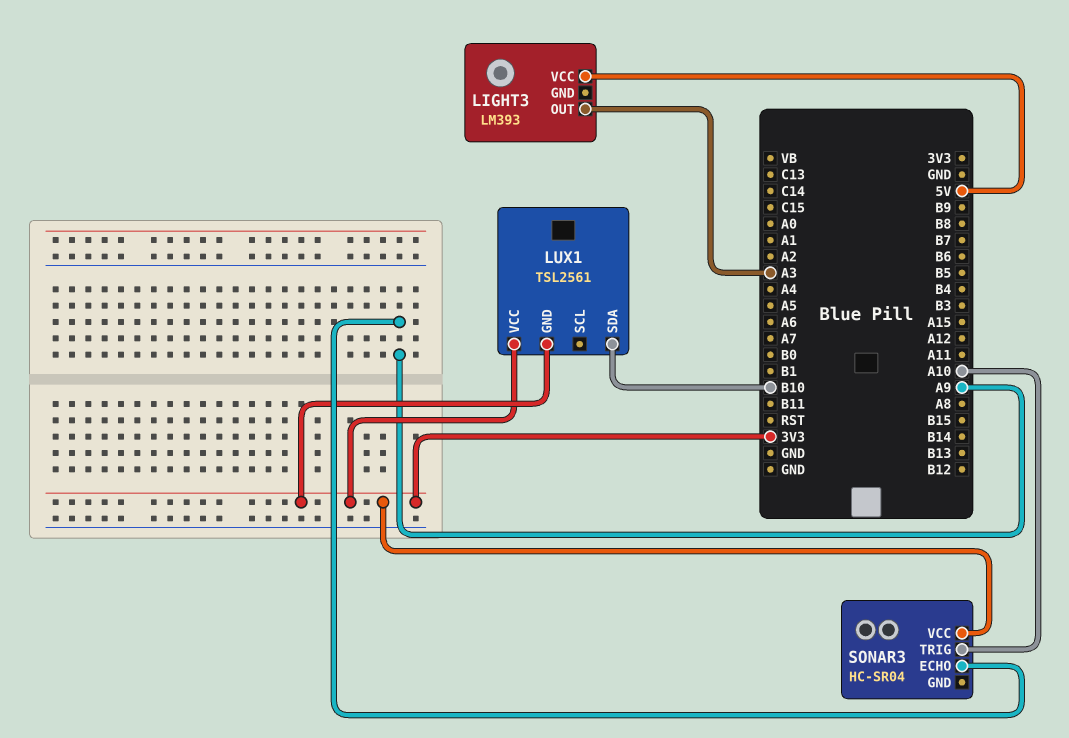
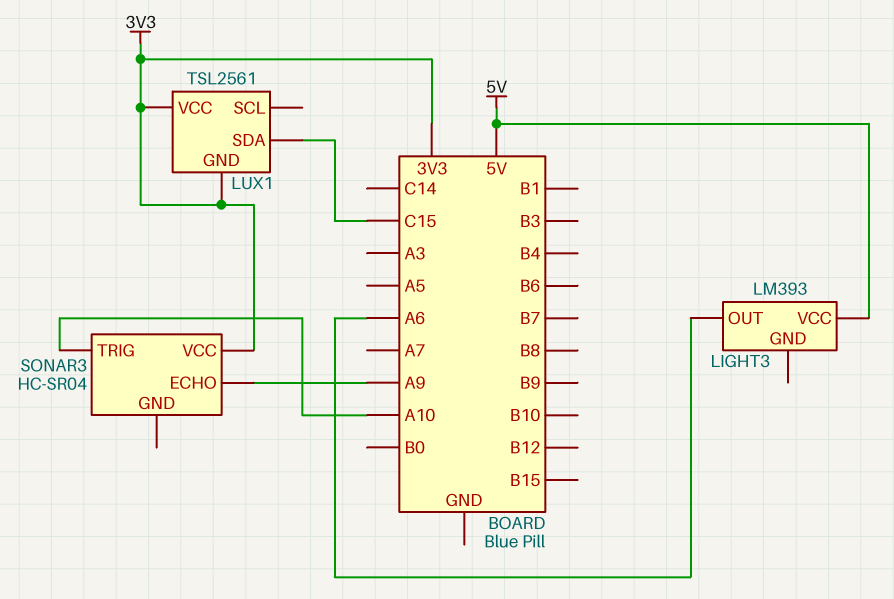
LIGHT3 pin OUT: A3 -> A6
LUX1 pin SDA: B10 -> C15

